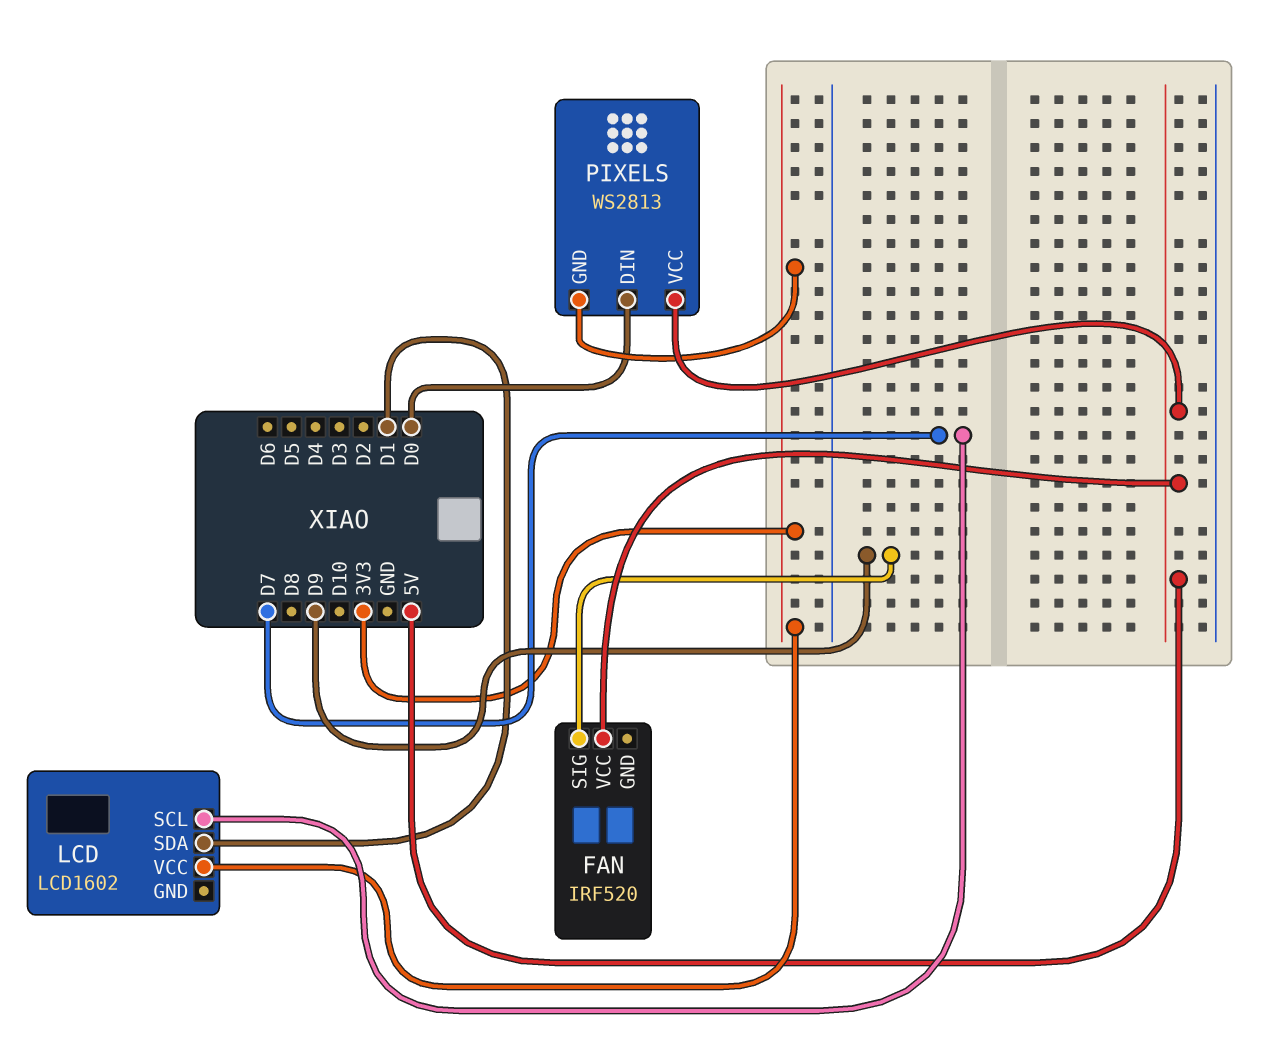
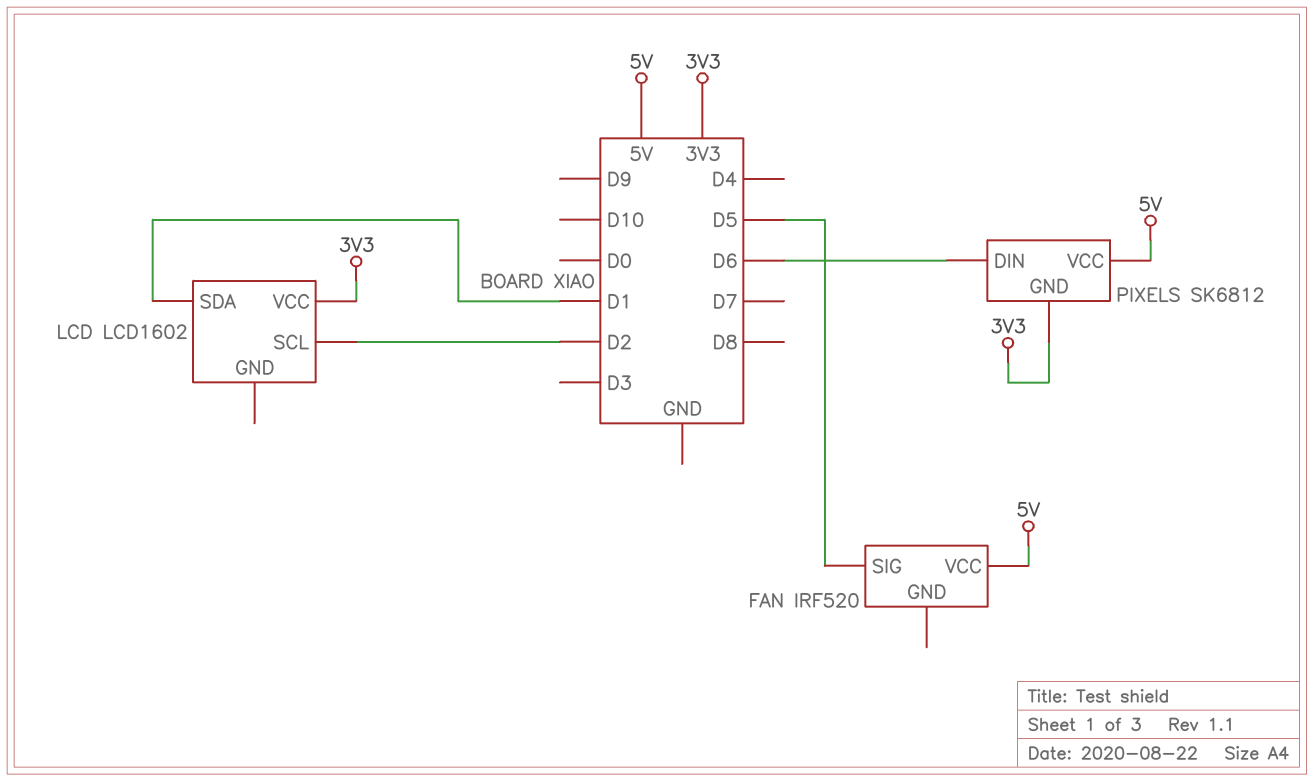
FAN pin SIG: D9 -> D5
LCD pin SCL: D7 -> D2
PIXELS: WS2813 -> SK6812
PIXELS pin DIN: D0 -> D6

